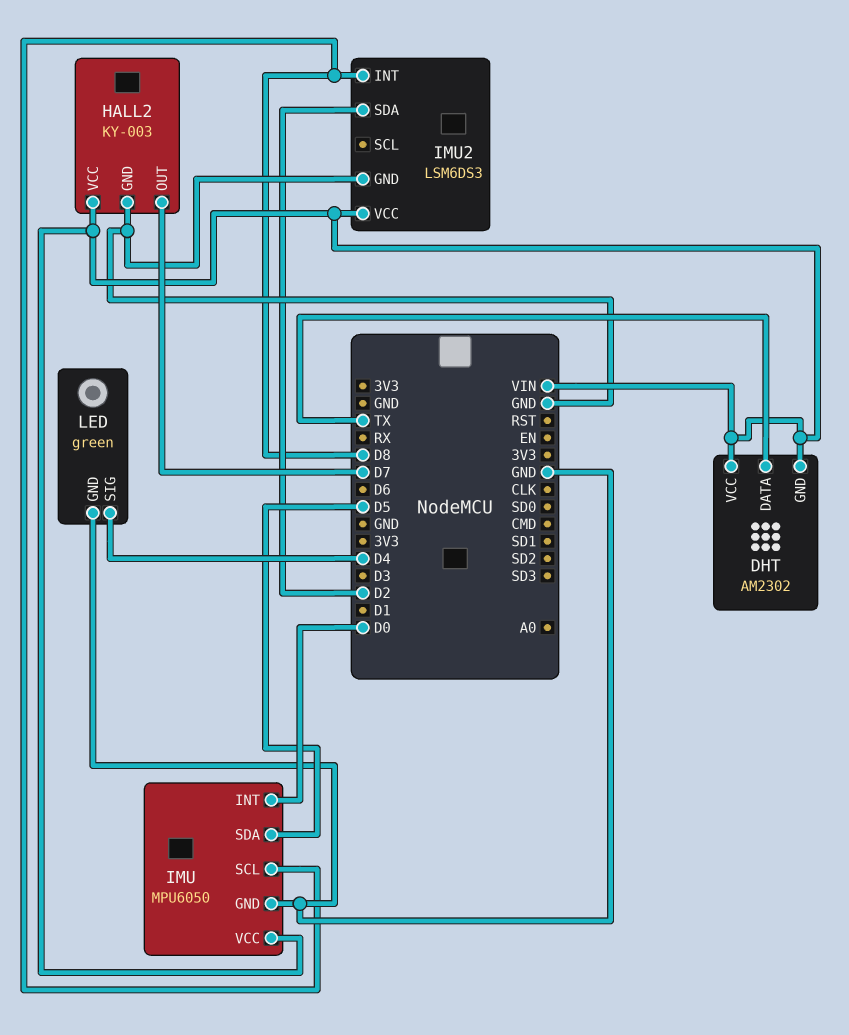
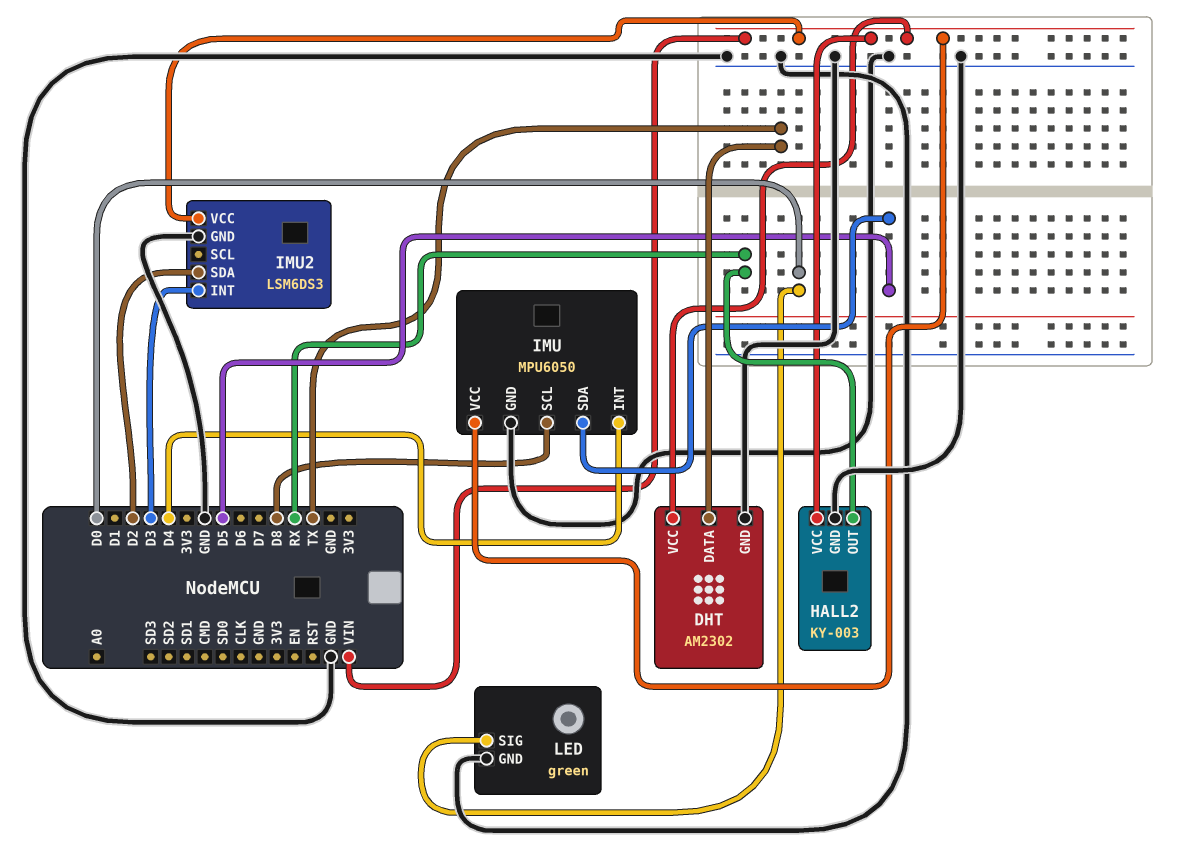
DHT pin GND: VIN -> GND
HALL2 pin OUT: D7 -> RX
IMU pin INT: D0 -> D4
IMU2 pin INT: D8 -> D3
LED pin SIG: D4 -> D0

